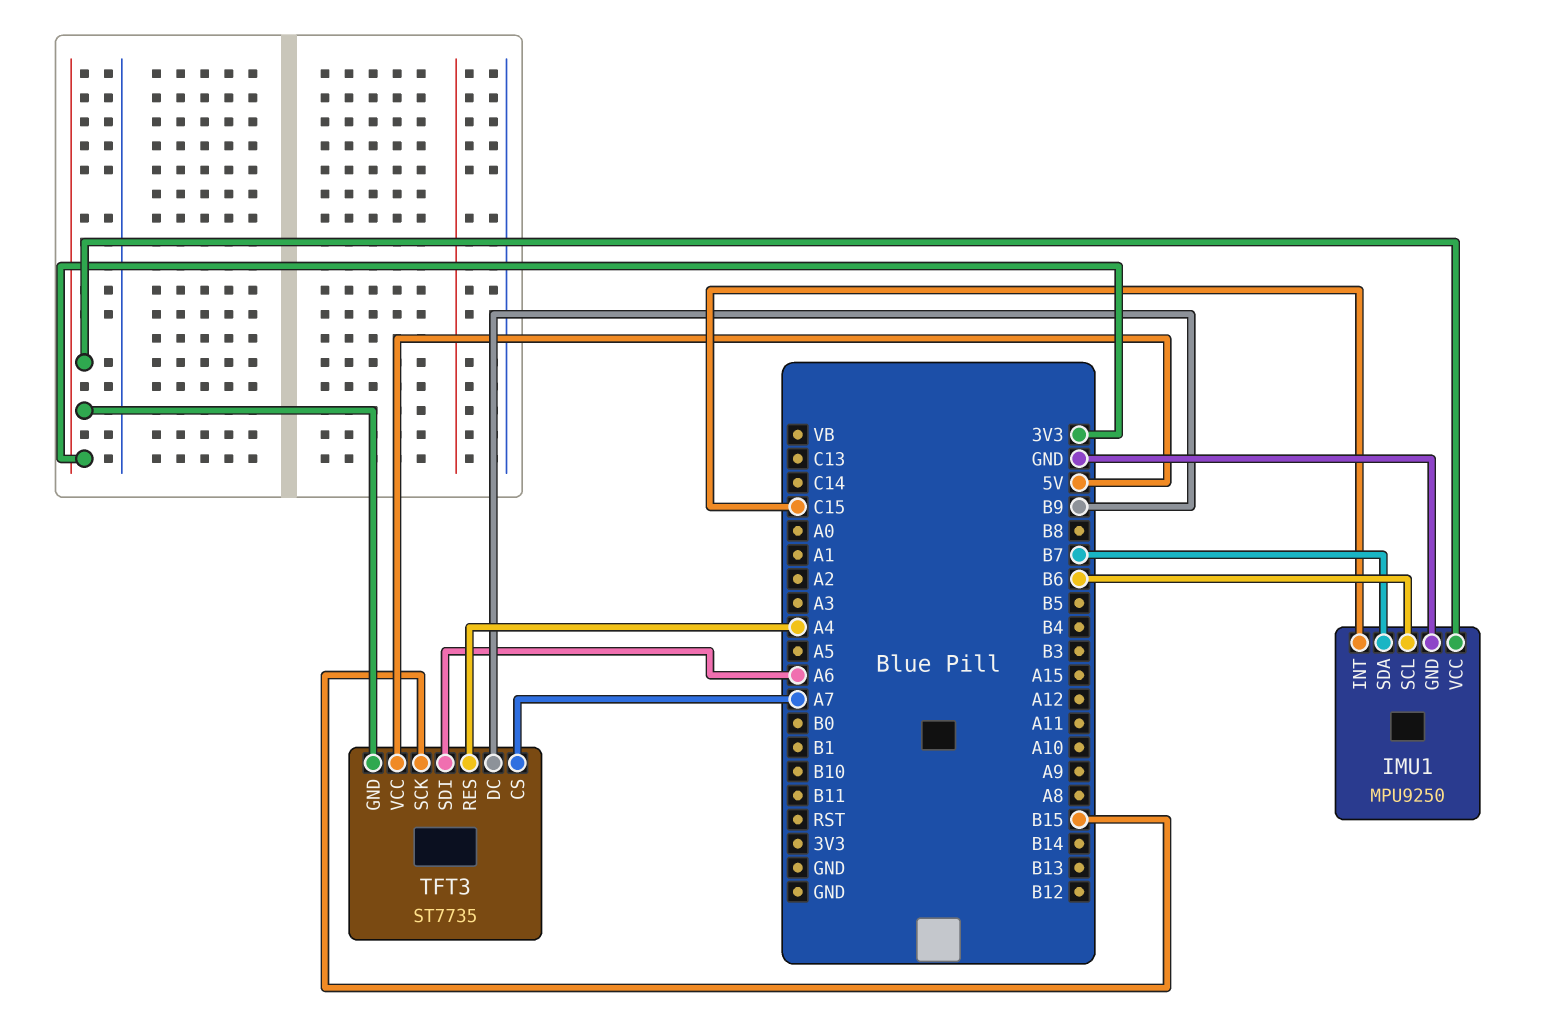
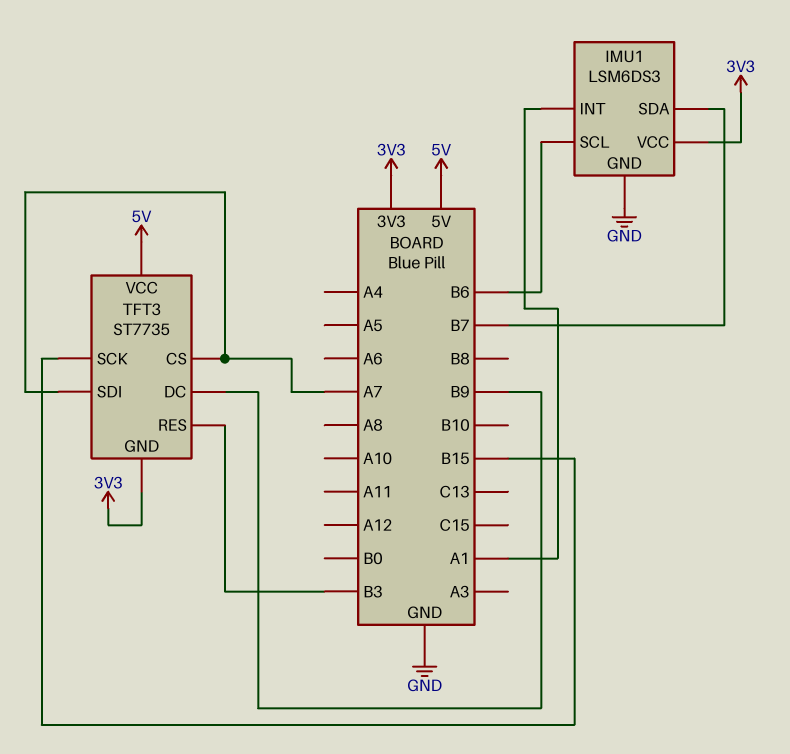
IMU1: MPU9250 -> LSM6DS3
IMU1 pin INT: C15 -> A1
TFT3 pin RES: A4 -> B3
TFT3 pin SDI: A6 -> A7

